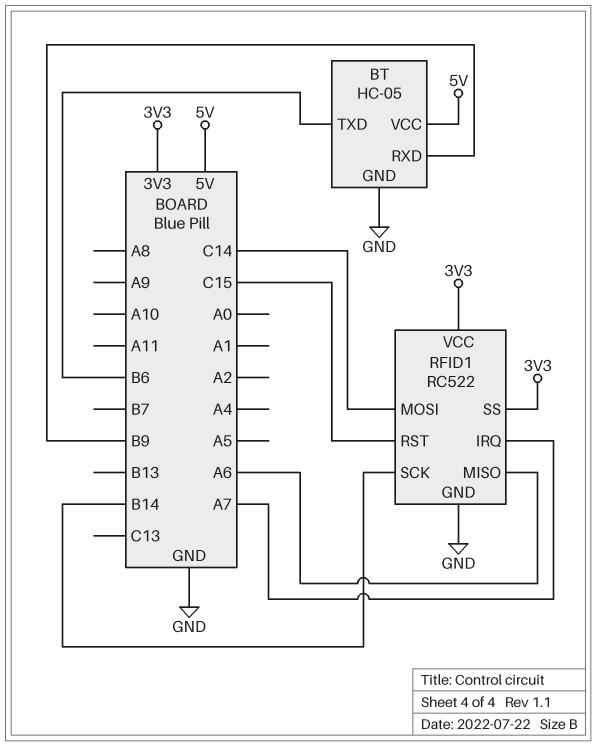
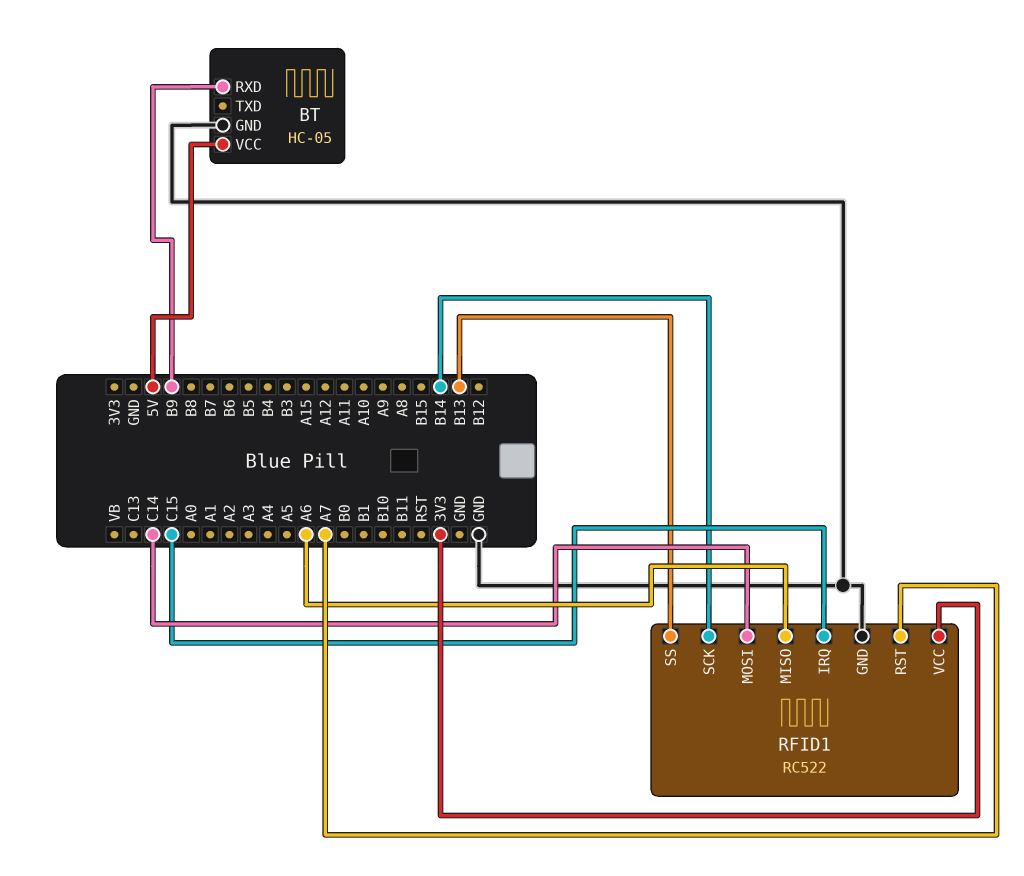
BT pin TXD: B6 -> none
RFID1 pin IRQ: A7 -> C15
RFID1 pin RST: C15 -> A7
RFID1 pin SS: 3V3 -> B13

